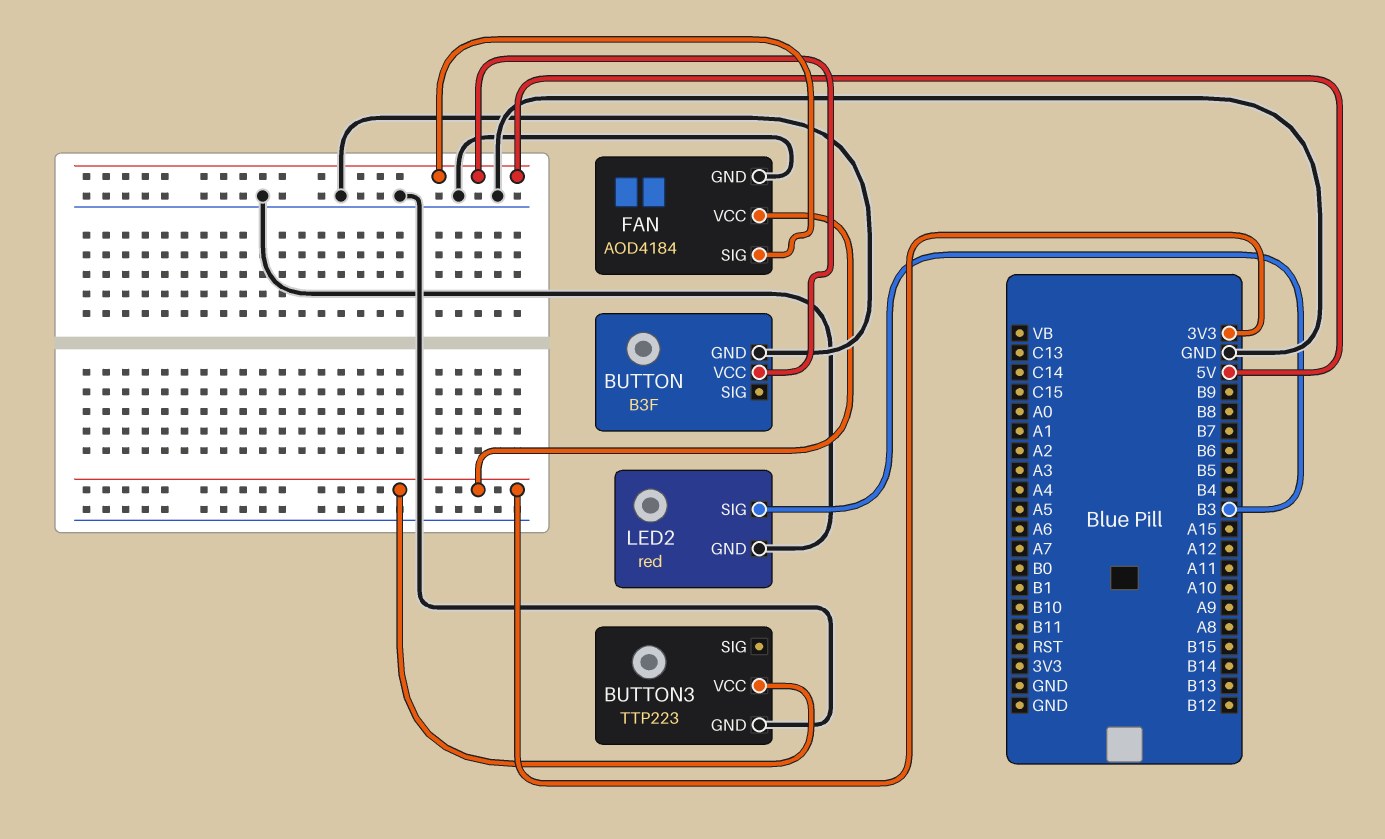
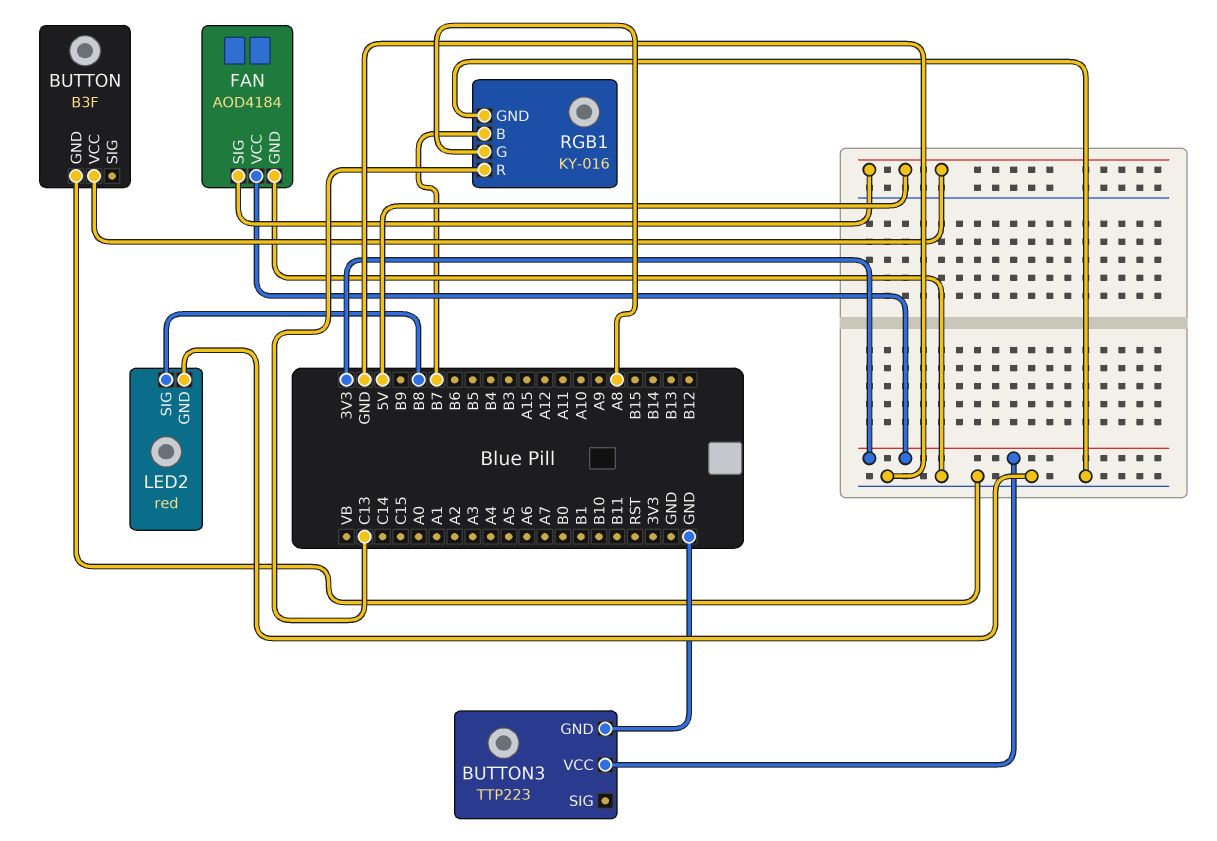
LED2 pin SIG: B3 -> B8
RGB1: none -> KY-016
RGB1 pin B: none -> B7
RGB1 pin G: none -> A8
RGB1 pin GND: none -> GND
RGB1 pin R: none -> C13

